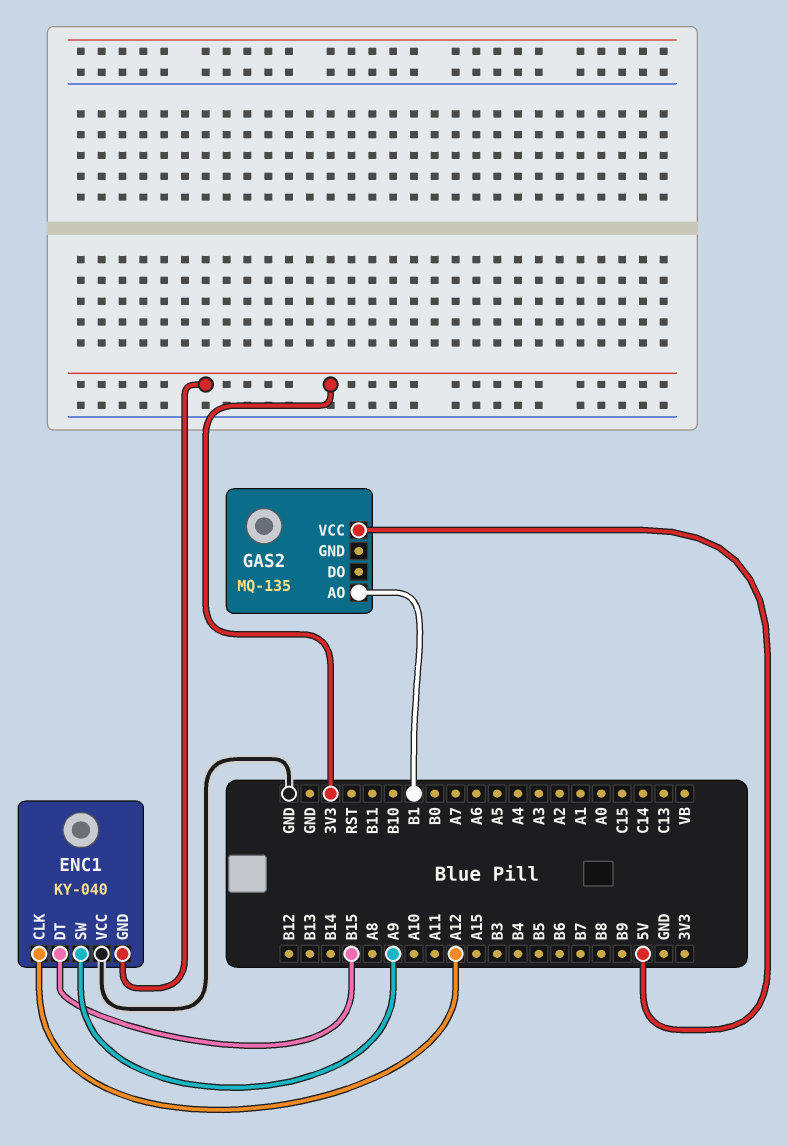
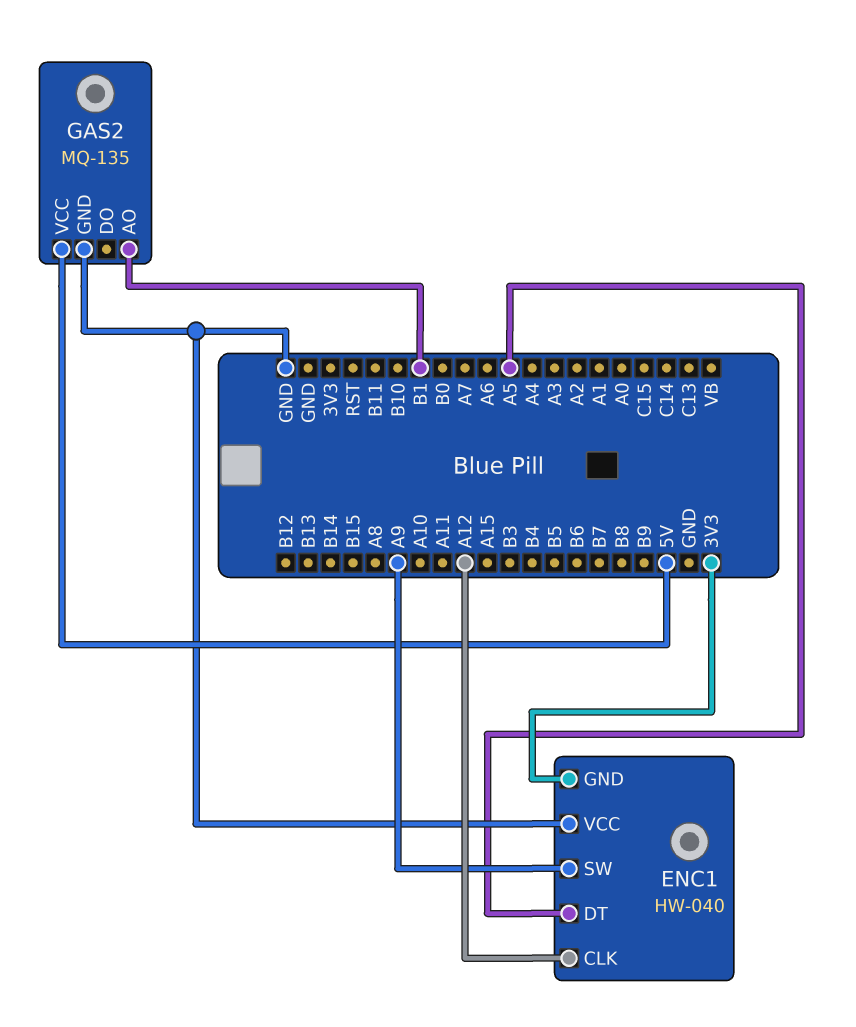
ENC1: KY-040 -> HW-040
ENC1 pin DT: B15 -> A5
GAS2 pin GND: none -> GND

